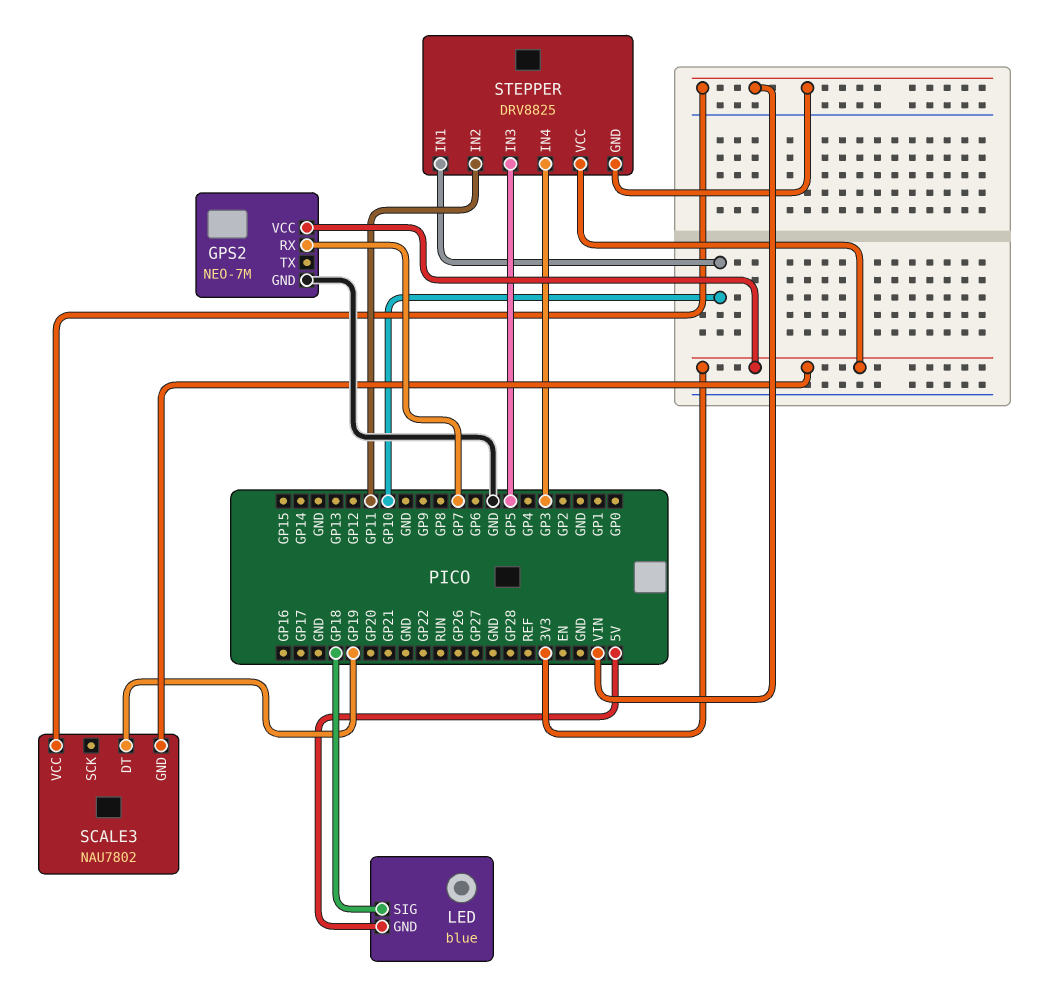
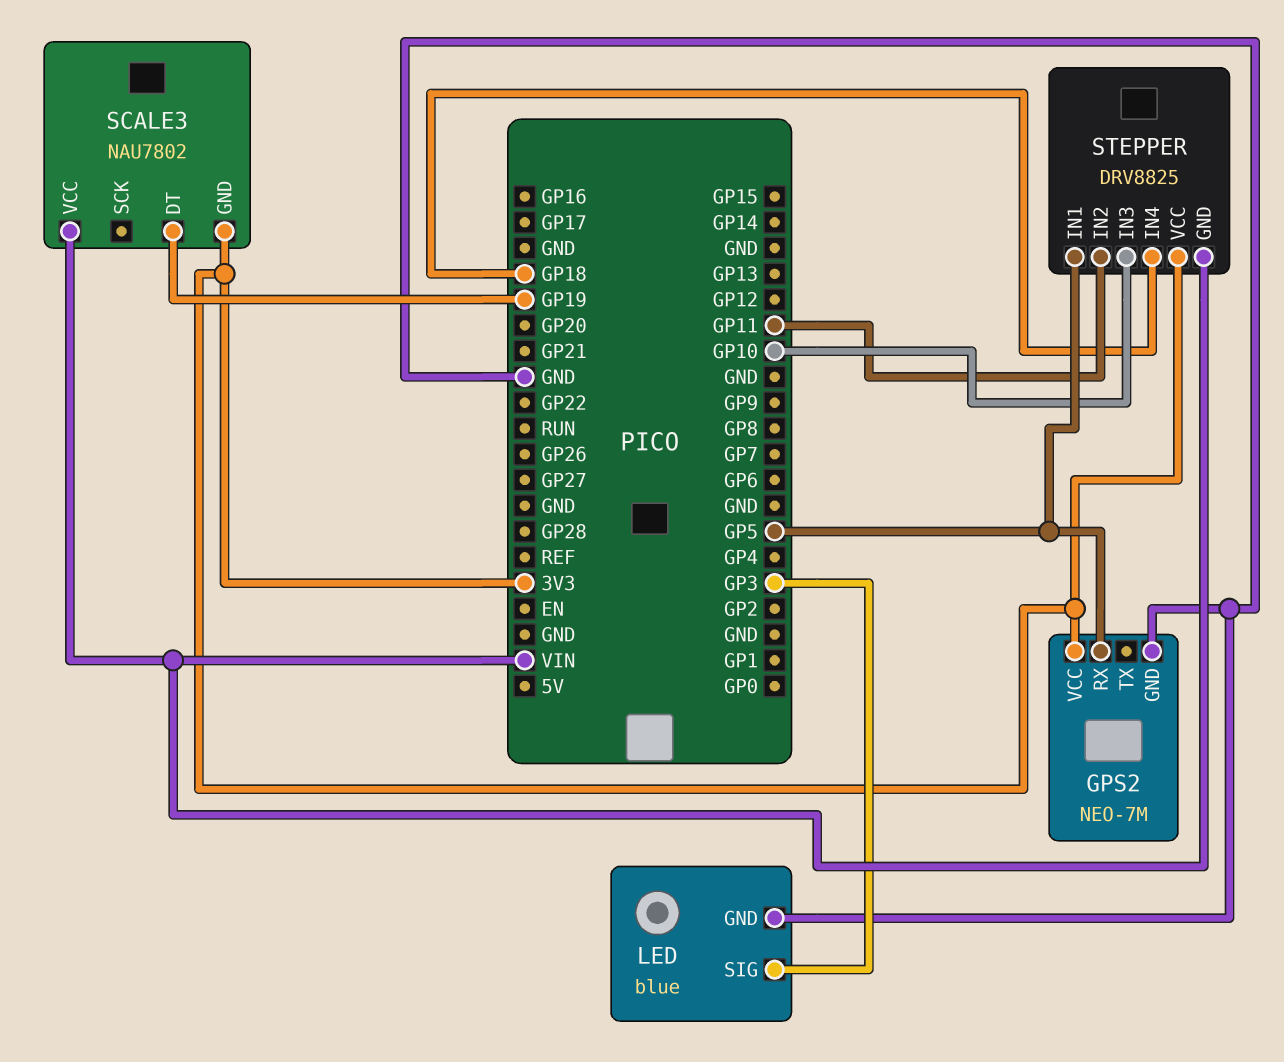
GPS2 pin RX: GP7 -> GP5
LED pin GND: 5V -> GND
LED pin SIG: GP18 -> GP3
STEPPER pin IN1: GP10 -> GP5
STEPPER pin IN3: GP5 -> GP10
STEPPER pin IN4: GP3 -> GP18

